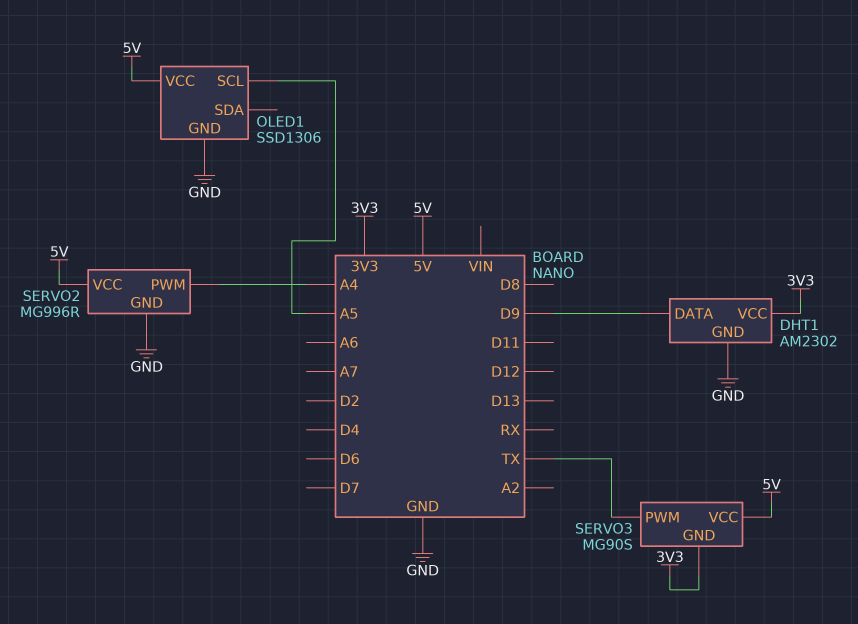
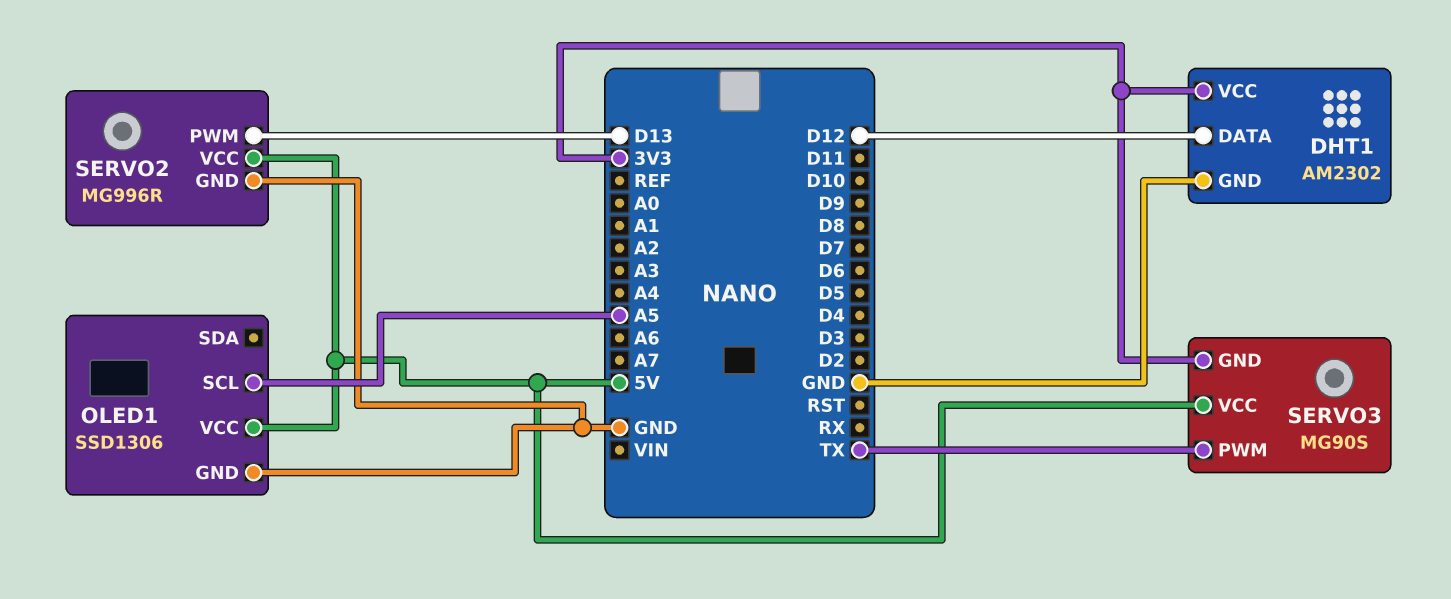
DHT1 pin DATA: D9 -> D12
SERVO2 pin PWM: A4 -> D13

